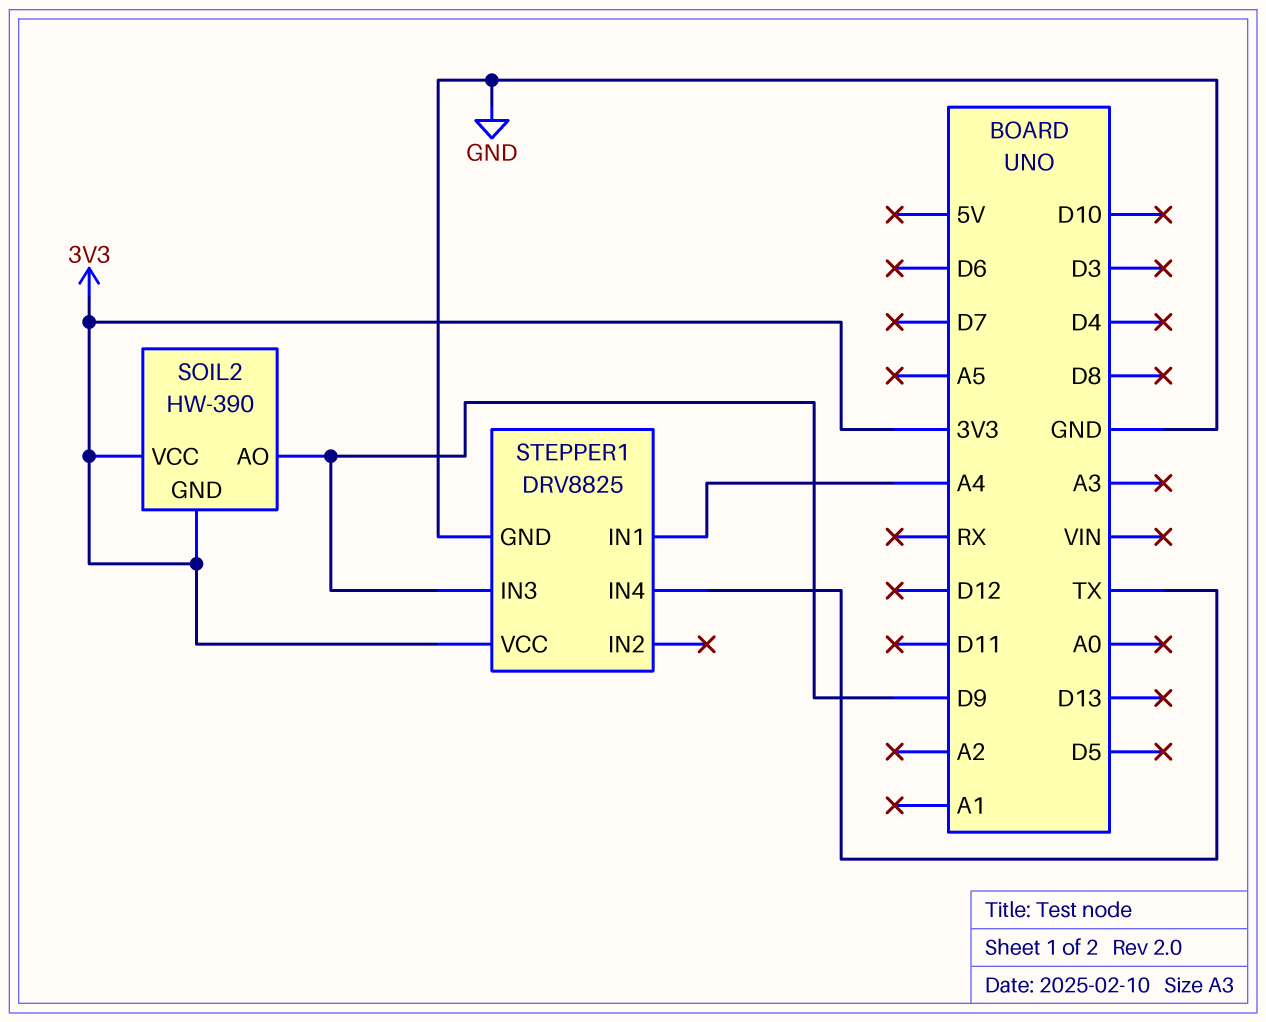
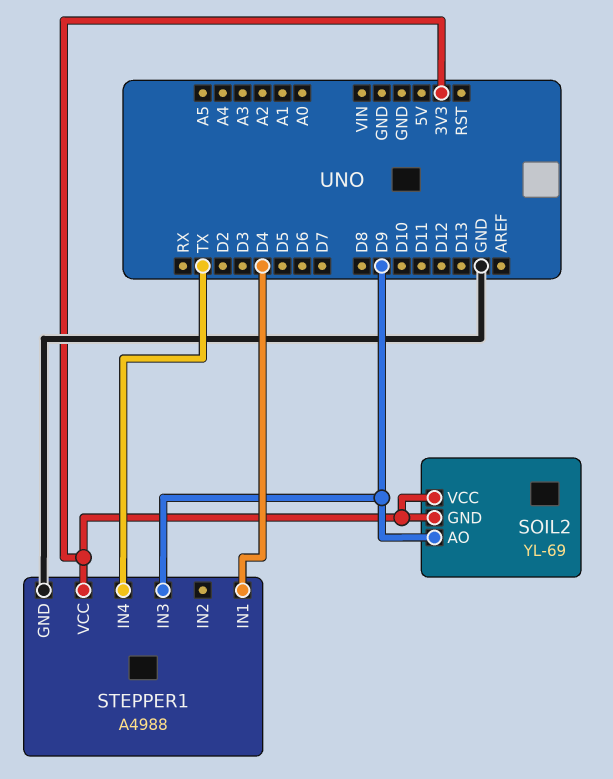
SOIL2: HW-390 -> YL-69
STEPPER1: DRV8825 -> A4988
STEPPER1 pin IN1: A4 -> D4

